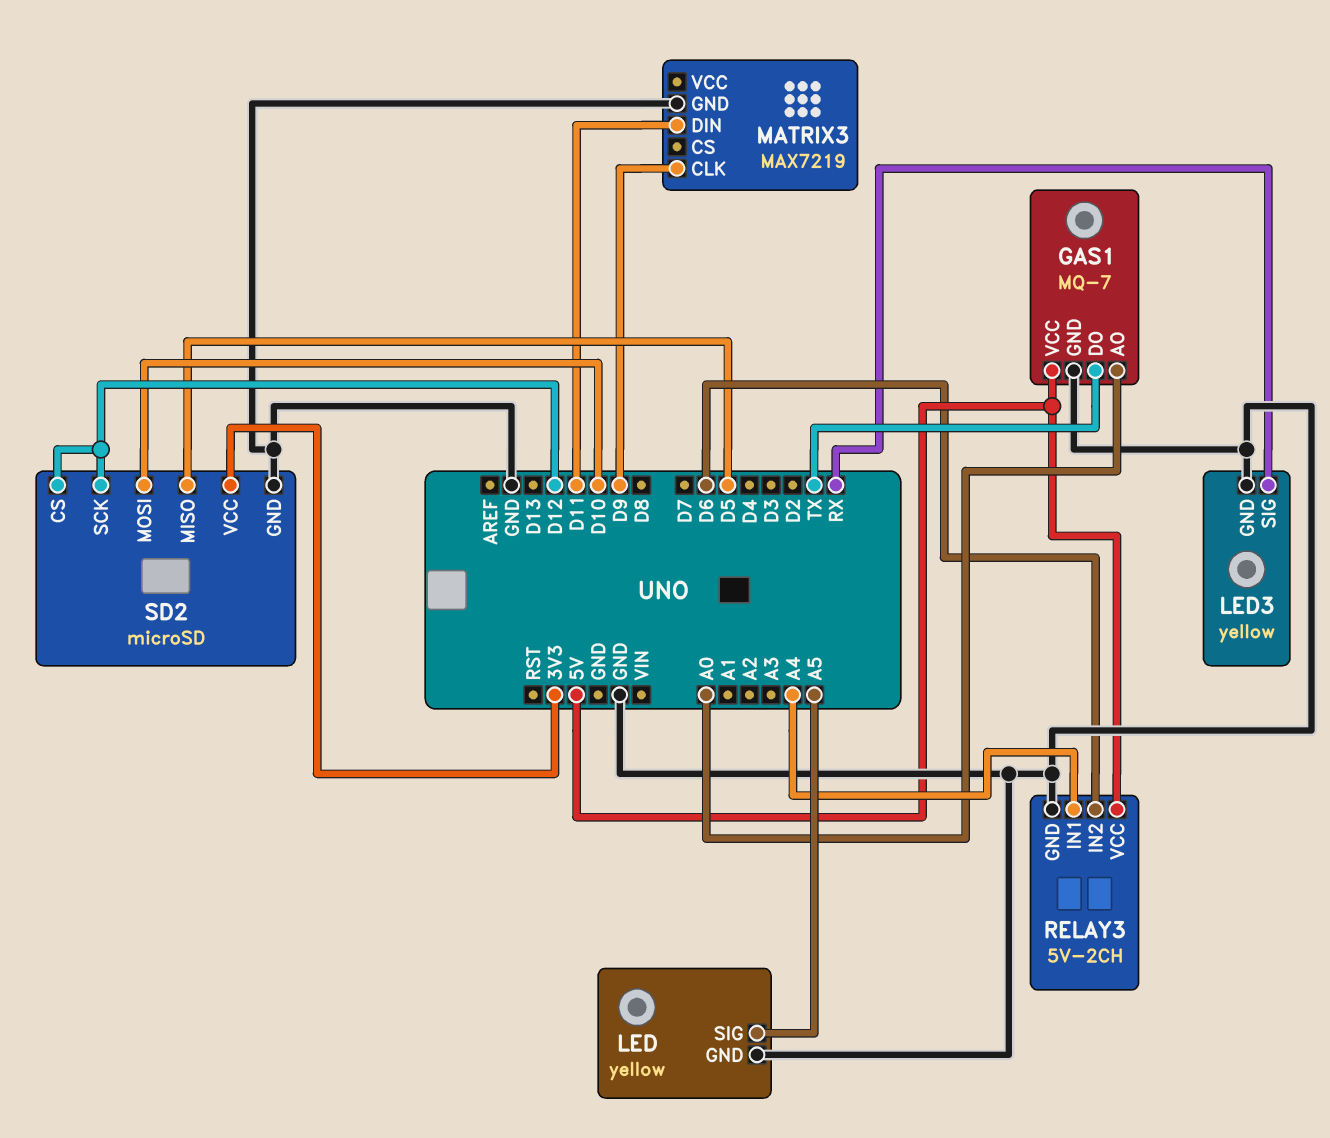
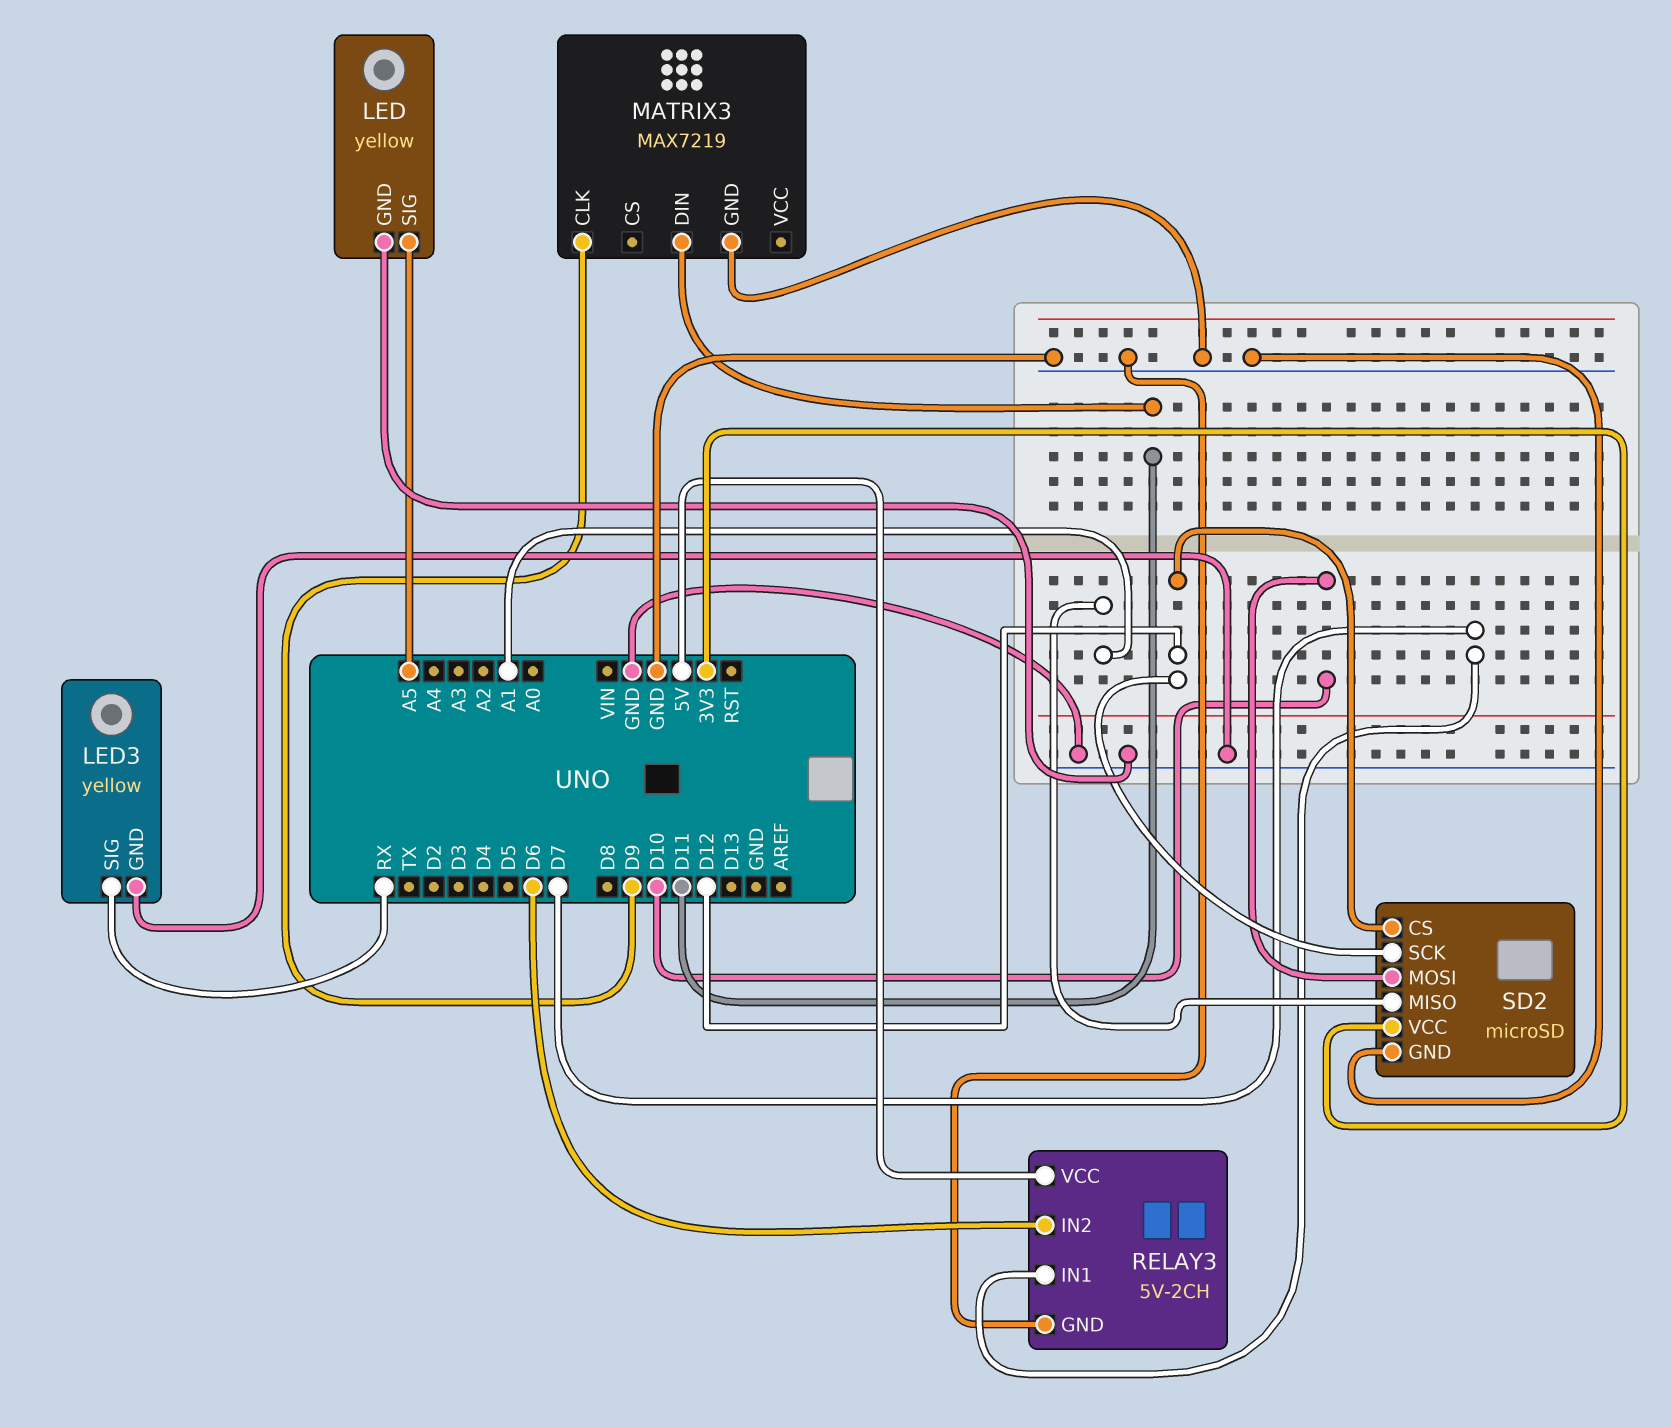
GAS1: MQ-7 -> none
GAS1 pin AO: A0 -> none
GAS1 pin DO: TX -> none
GAS1 pin GND: GND -> none
GAS1 pin VCC: 5V -> none
RELAY3 pin IN1: A4 -> D7
SD2 pin MISO: D5 -> A1

